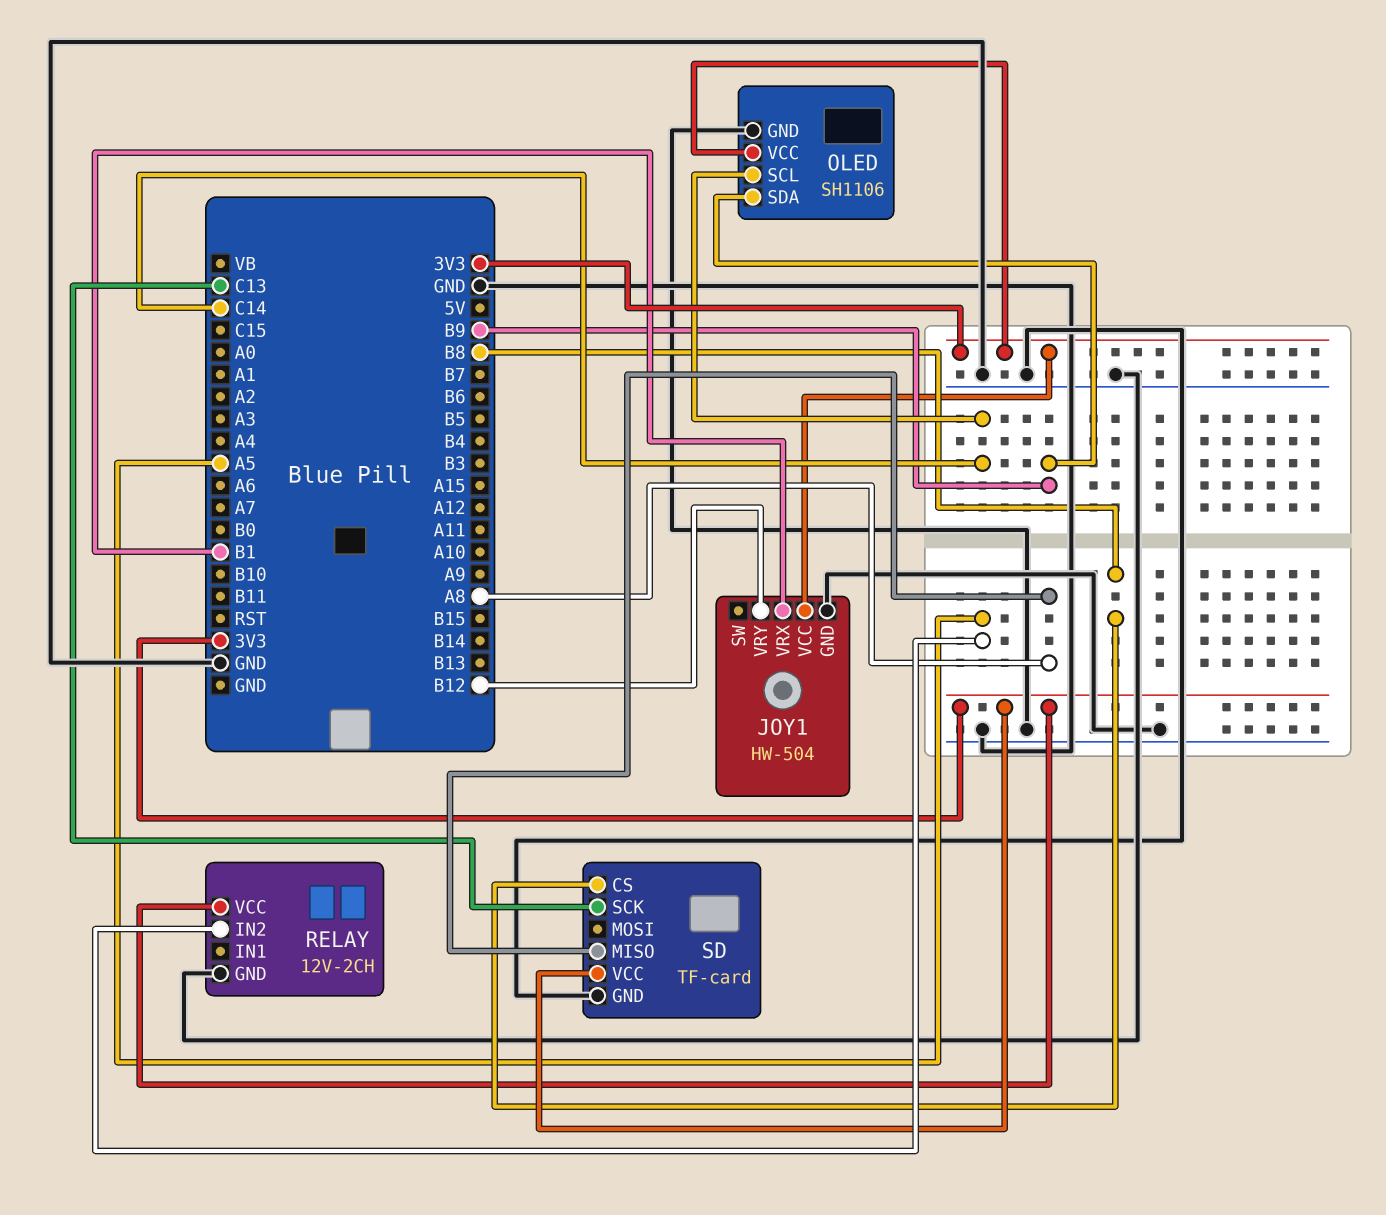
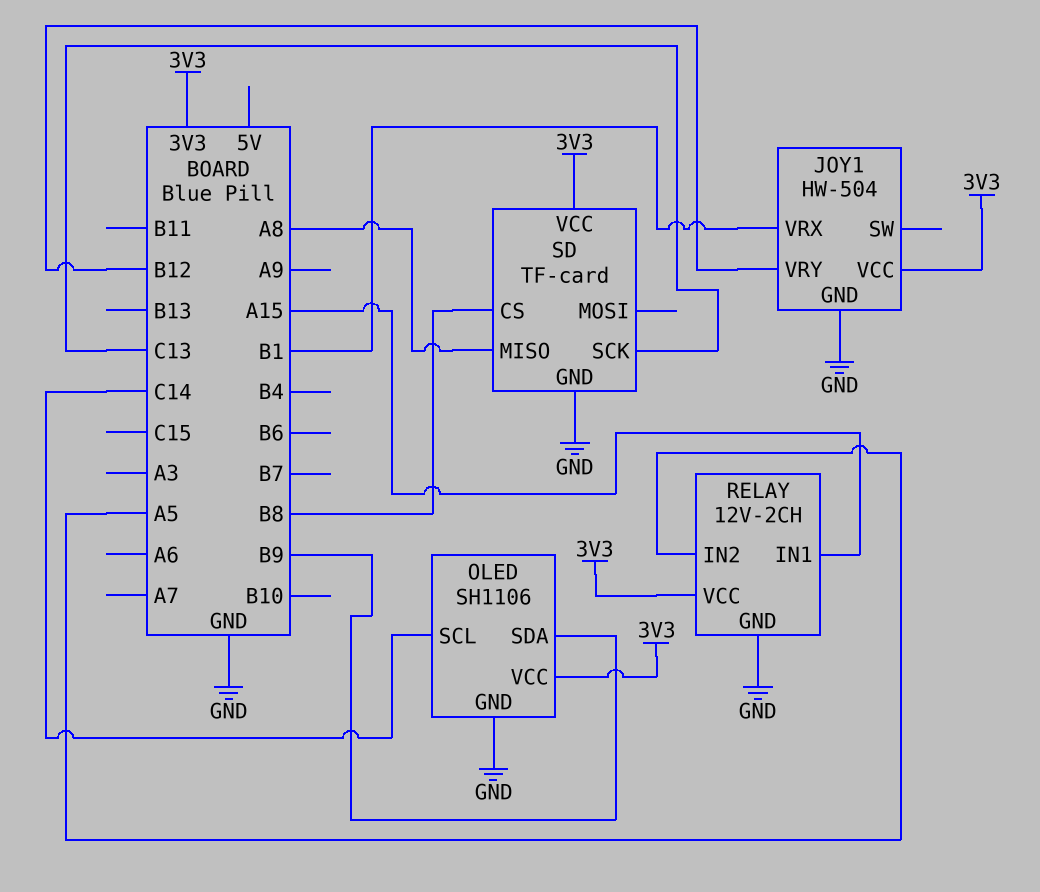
RELAY pin IN1: none -> A15

